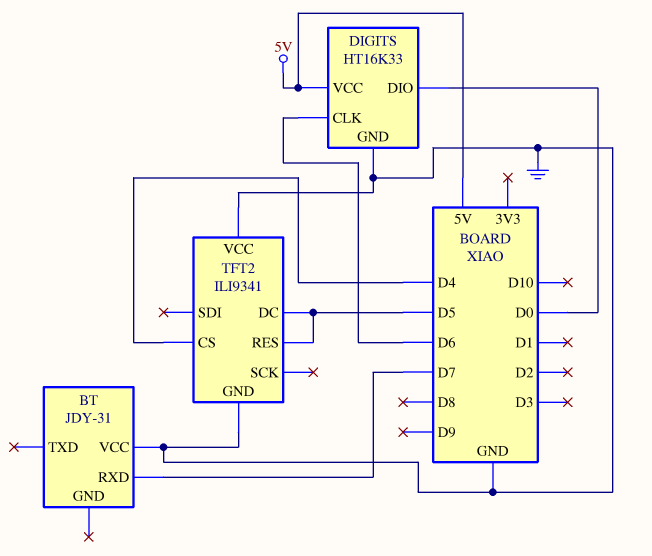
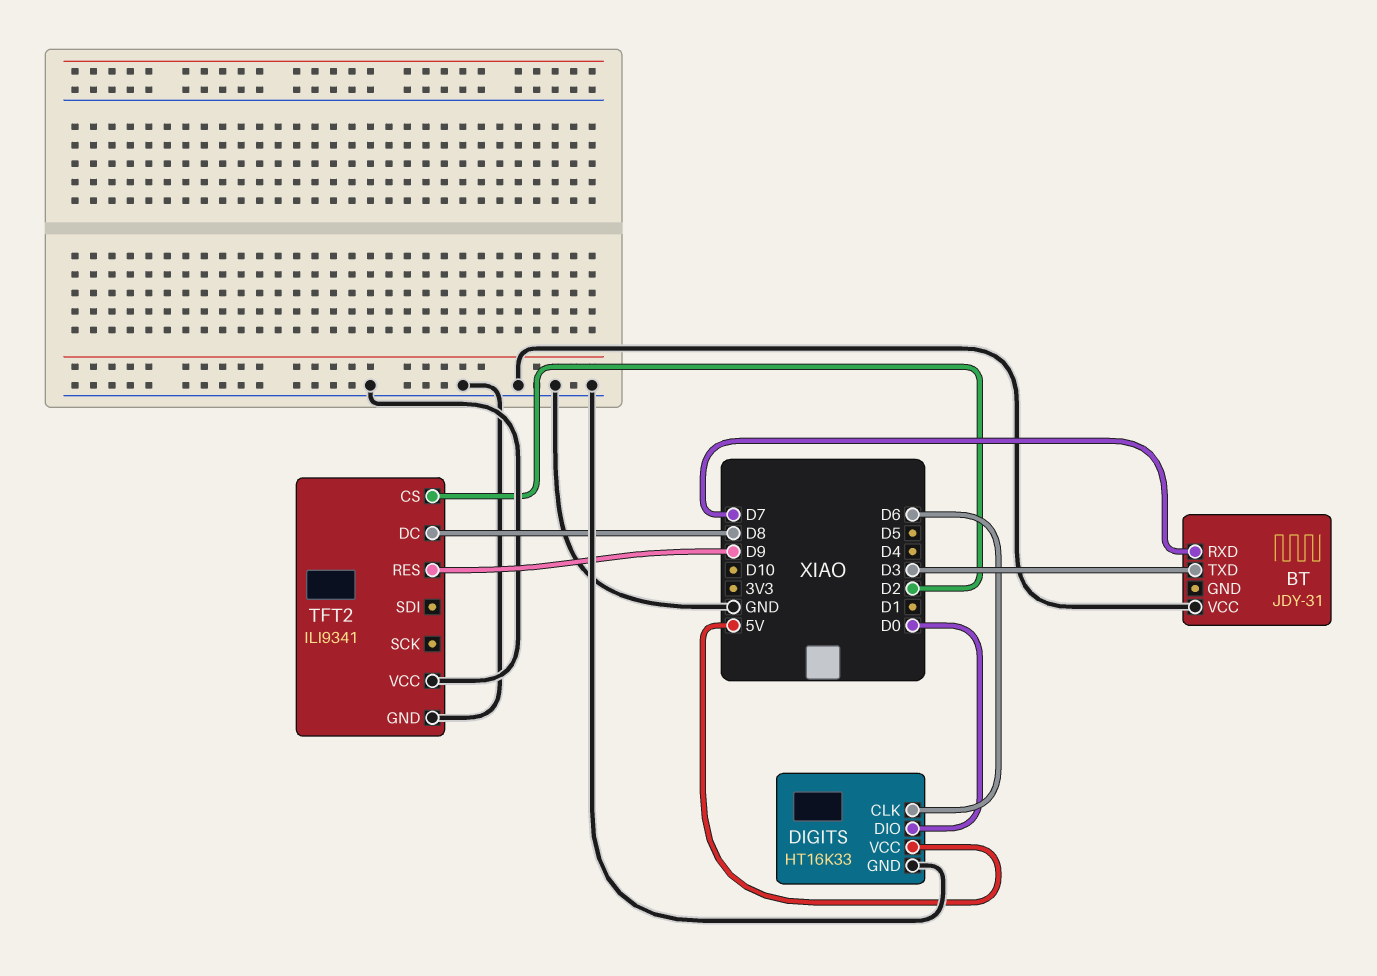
BT pin TXD: none -> D3
TFT2 pin CS: D4 -> D2
TFT2 pin DC: D5 -> D8
TFT2 pin RES: D5 -> D9

